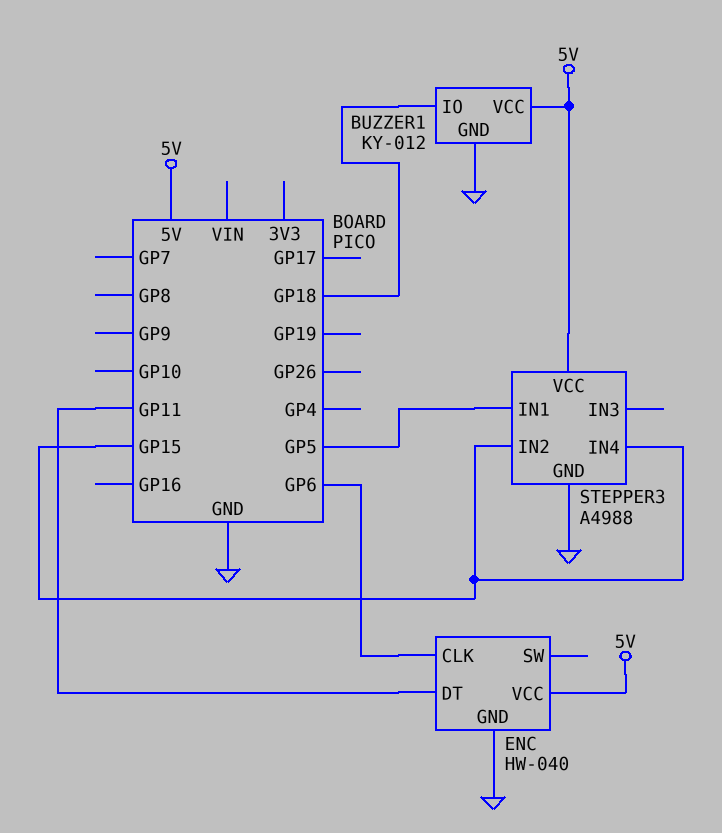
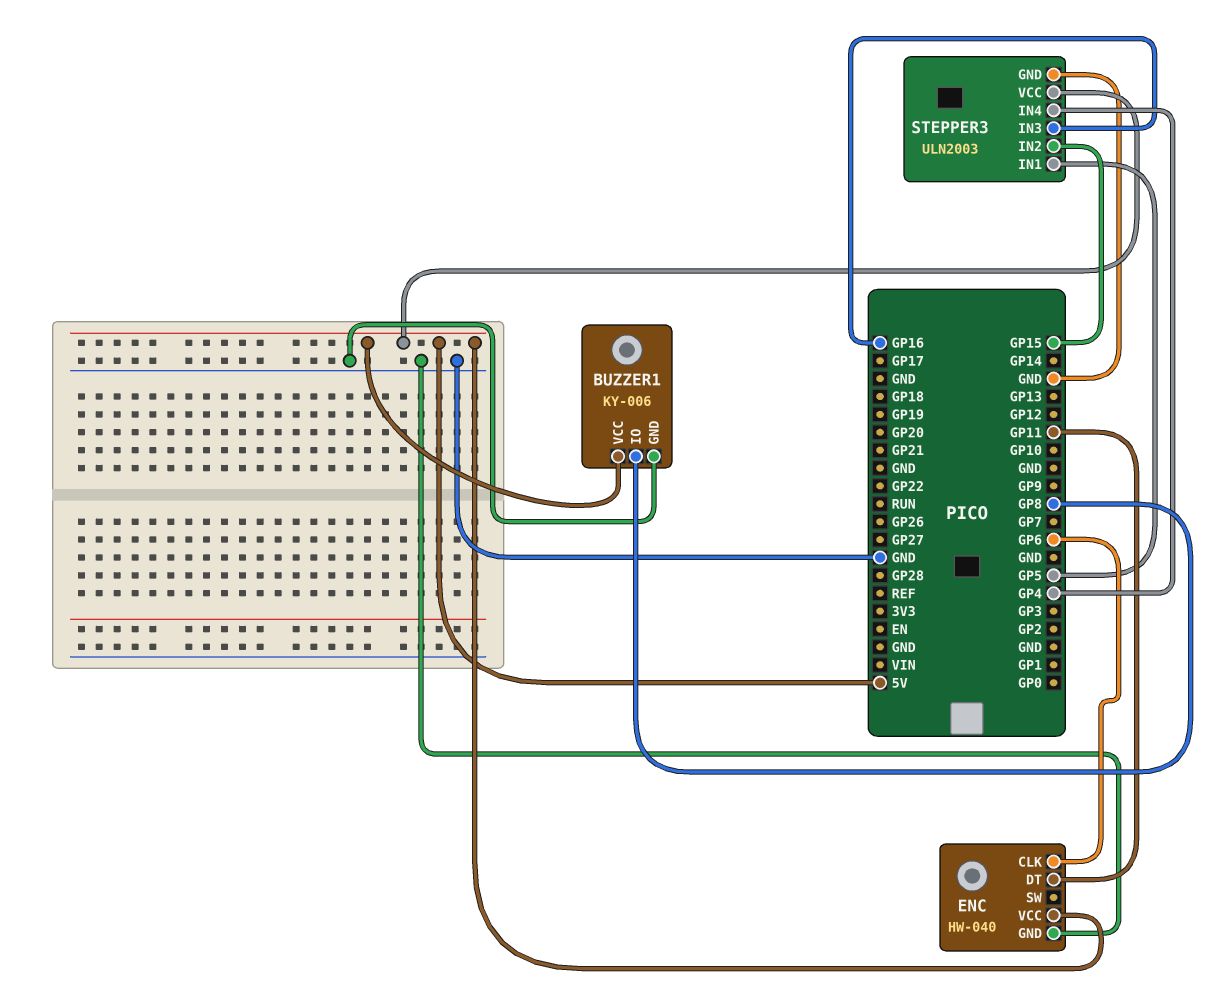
BUZZER1: KY-012 -> KY-006
BUZZER1 pin IO: GP18 -> GP8
STEPPER3: A4988 -> ULN2003
STEPPER3 pin IN3: none -> GP16
STEPPER3 pin IN4: GP15 -> GP4

